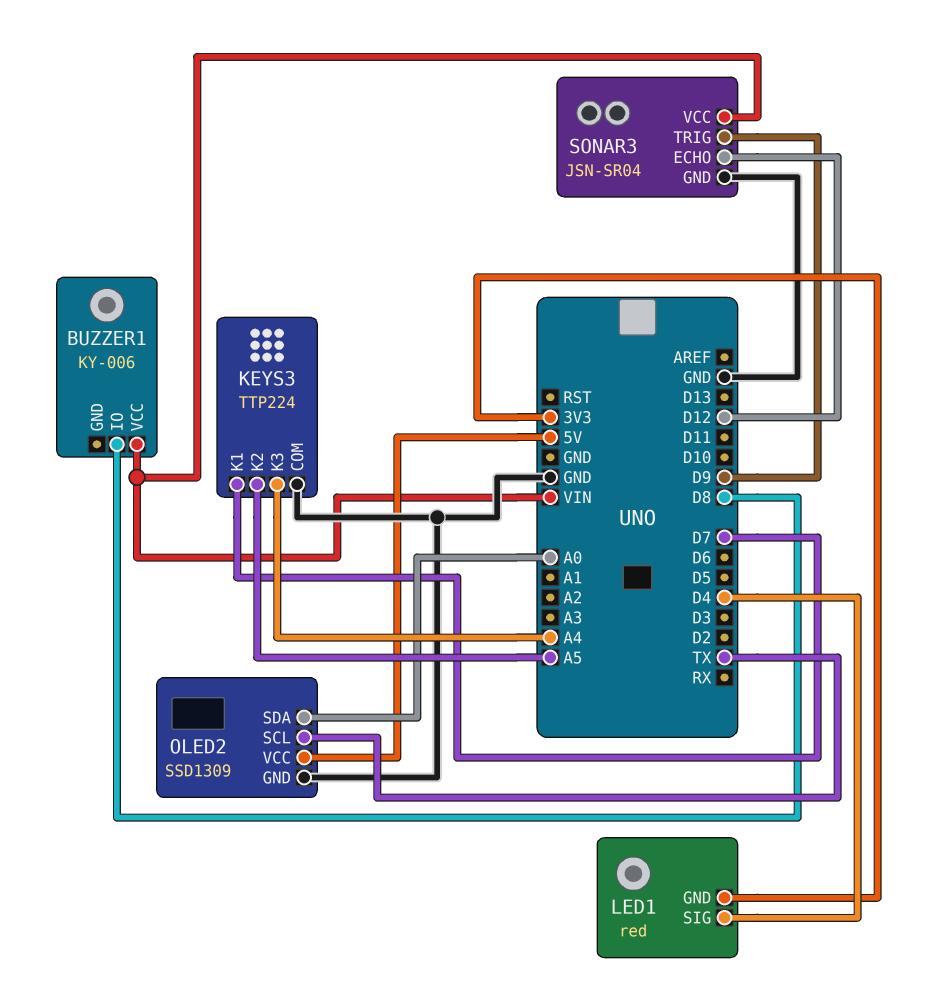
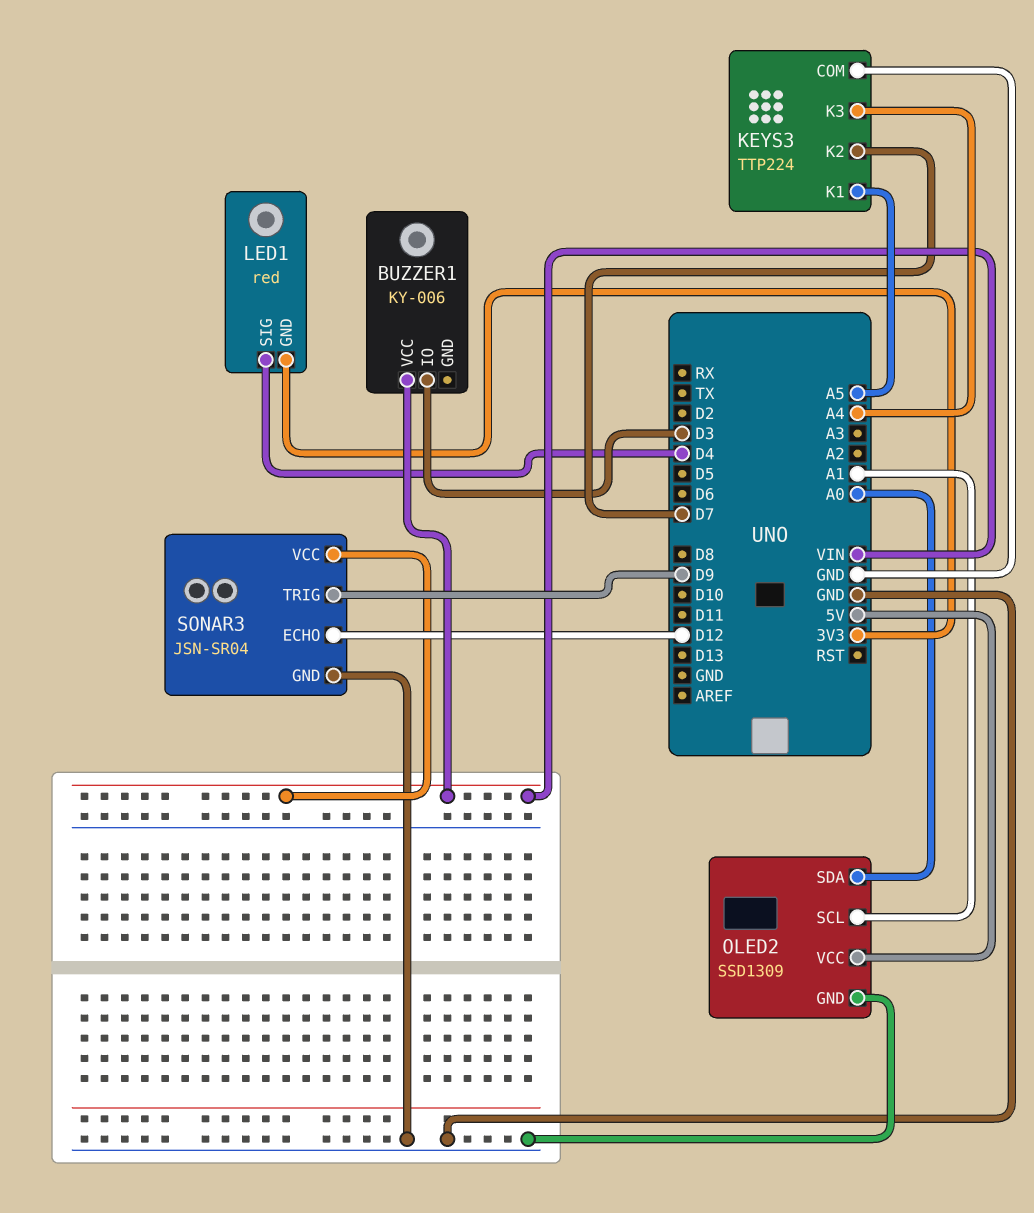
BUZZER1 pin IO: D8 -> D3
KEYS3 pin K1: D7 -> A5
KEYS3 pin K2: A5 -> D7
OLED2 pin SCL: TX -> A1

